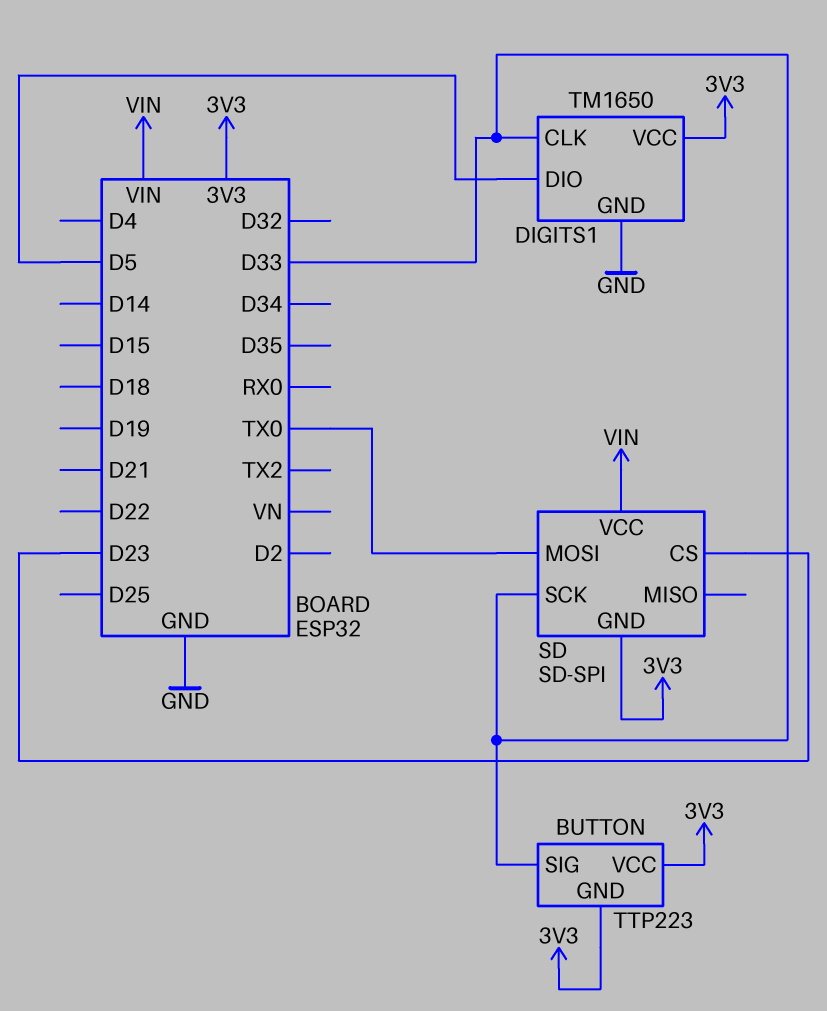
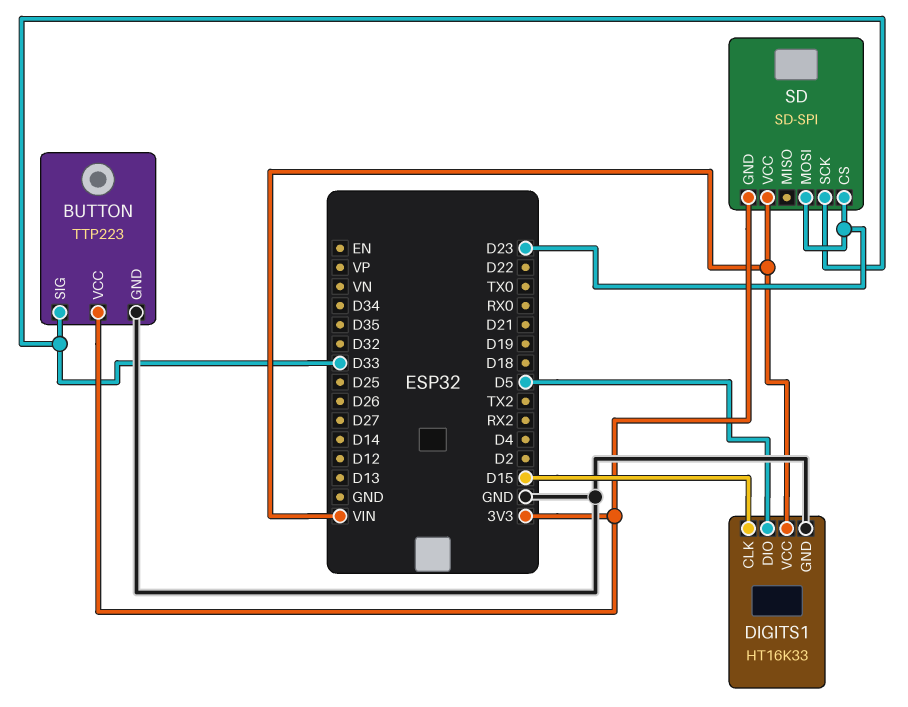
BUTTON pin GND: 3V3 -> GND
DIGITS1: TM1650 -> HT16K33
DIGITS1 pin CLK: D33 -> D15
DIGITS1 pin VCC: 3V3 -> VIN
SD pin MOSI: TX0 -> D23

